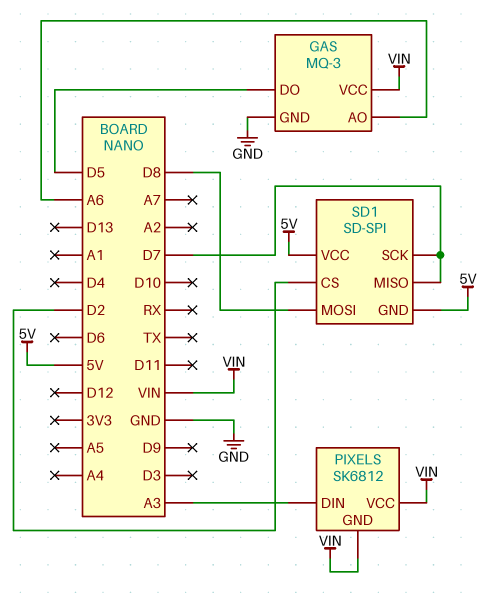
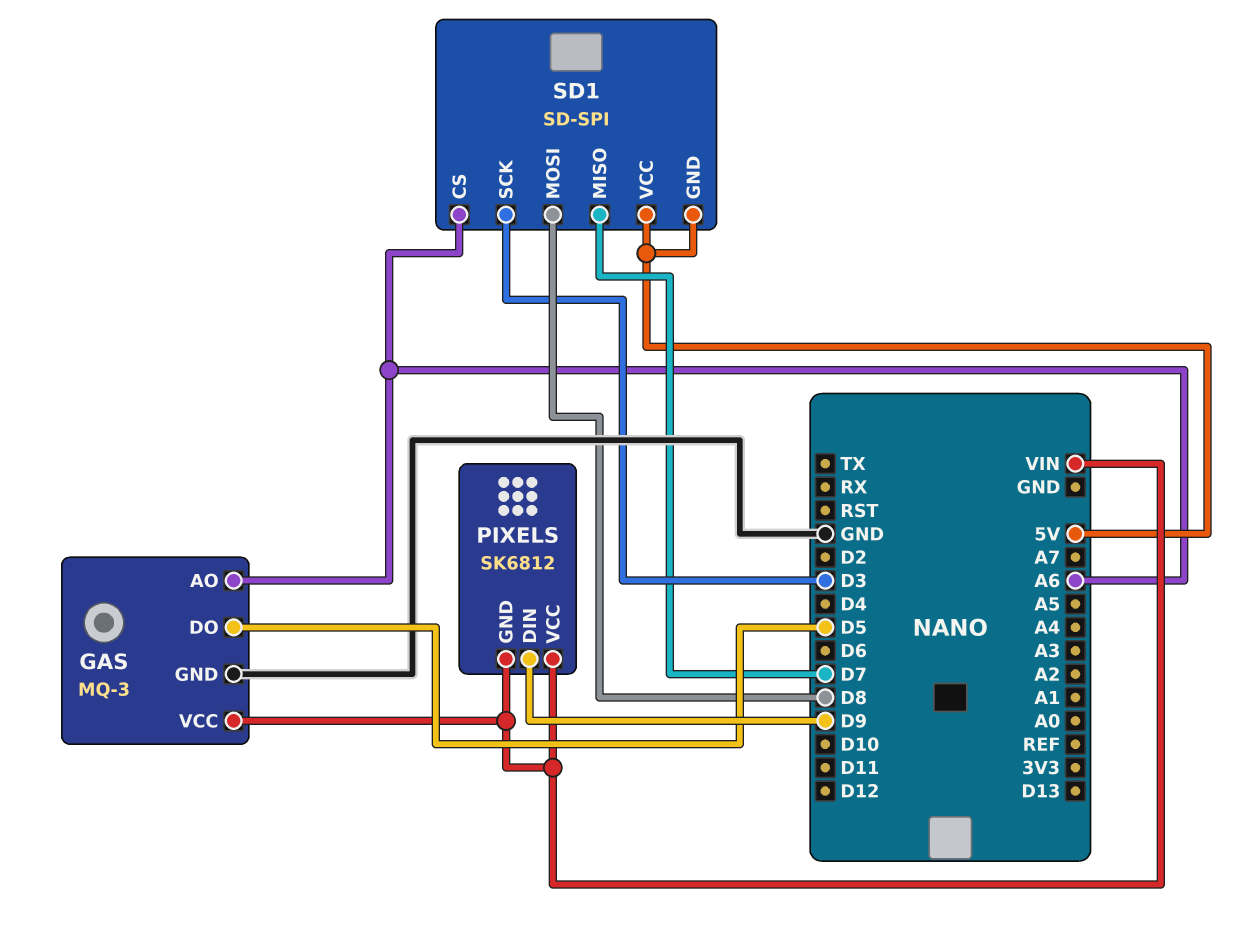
PIXELS pin DIN: A3 -> D9
SD1 pin CS: D2 -> A6
SD1 pin SCK: D7 -> D3

